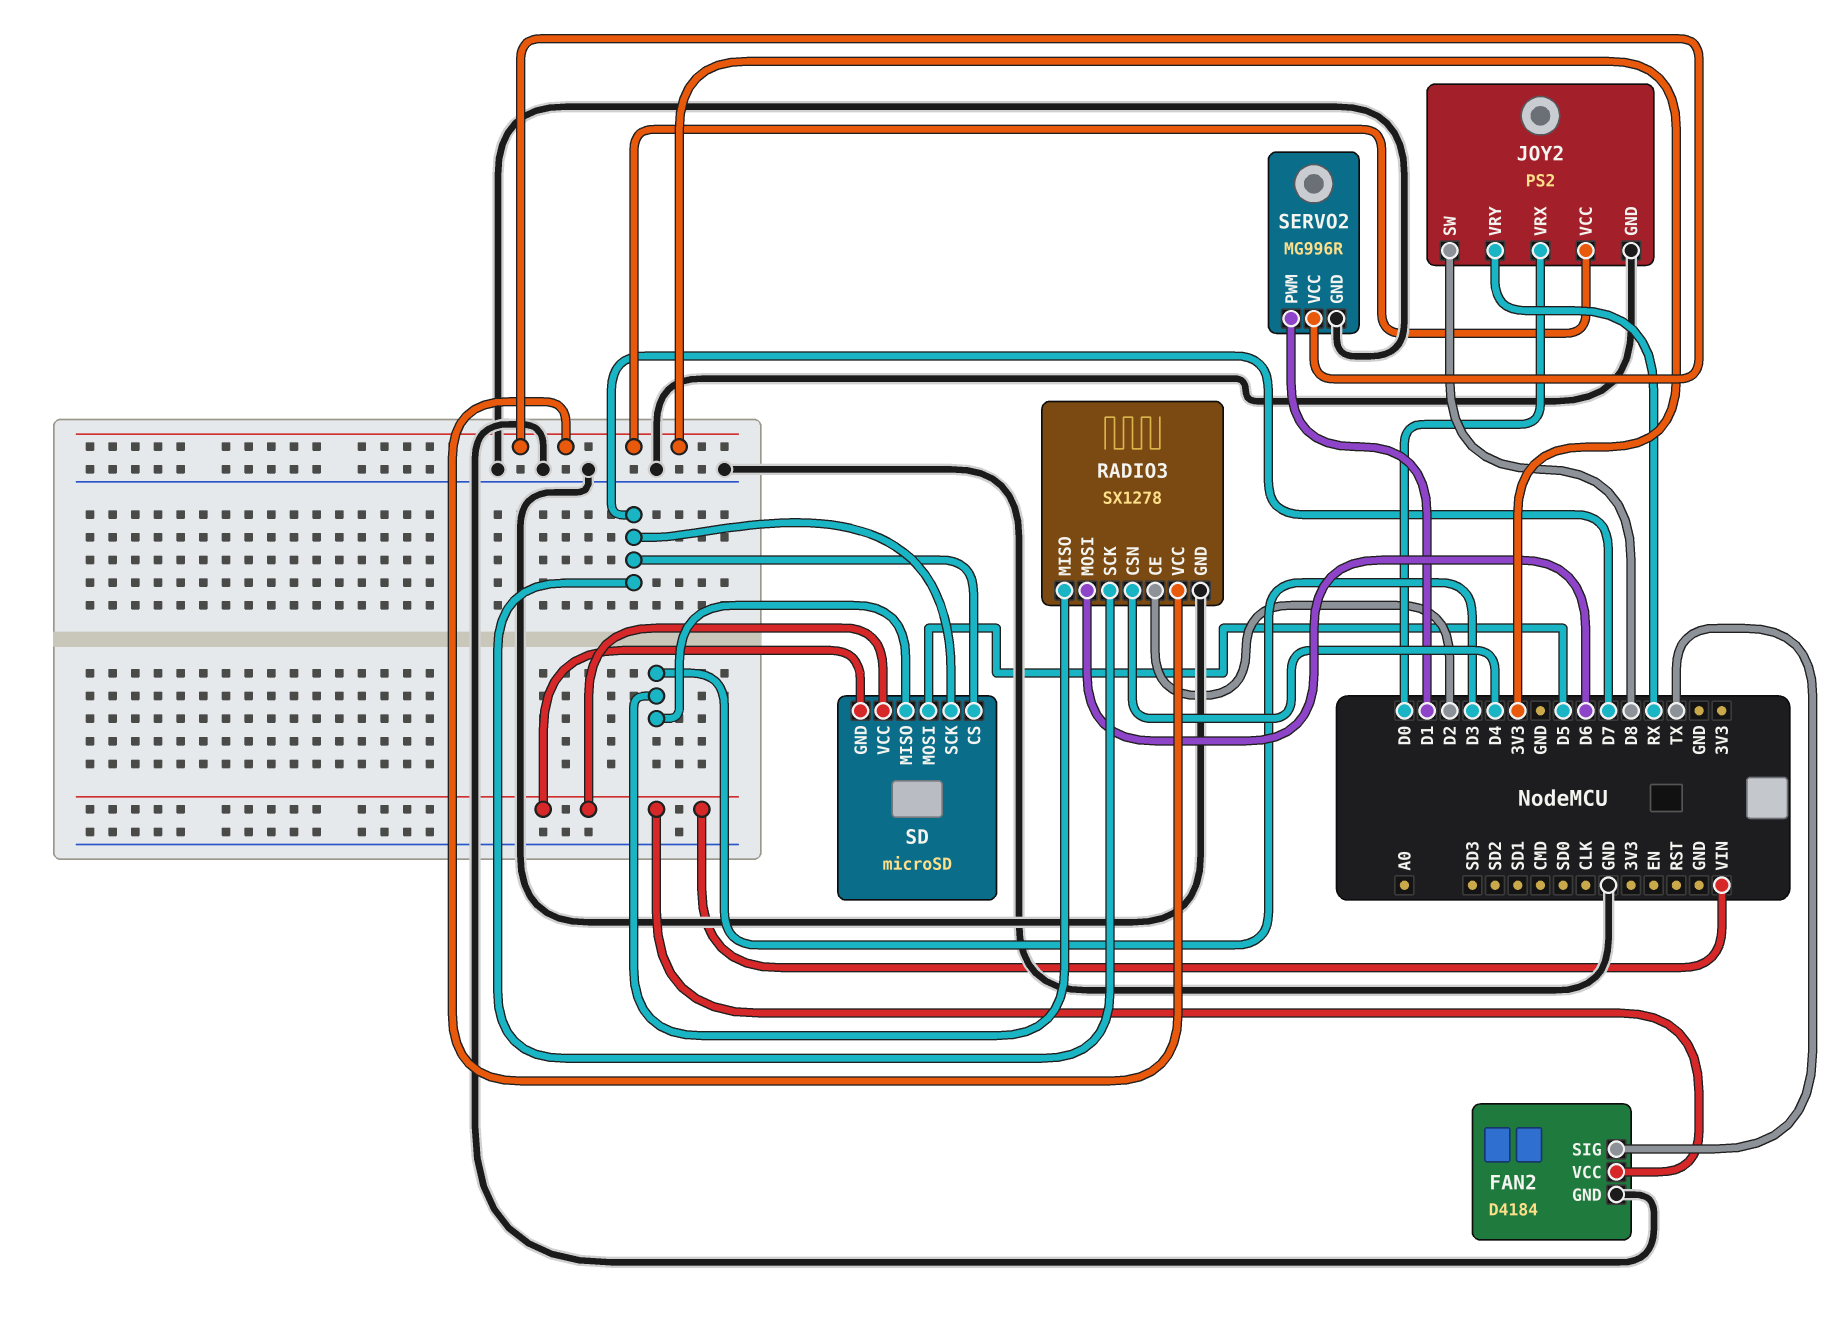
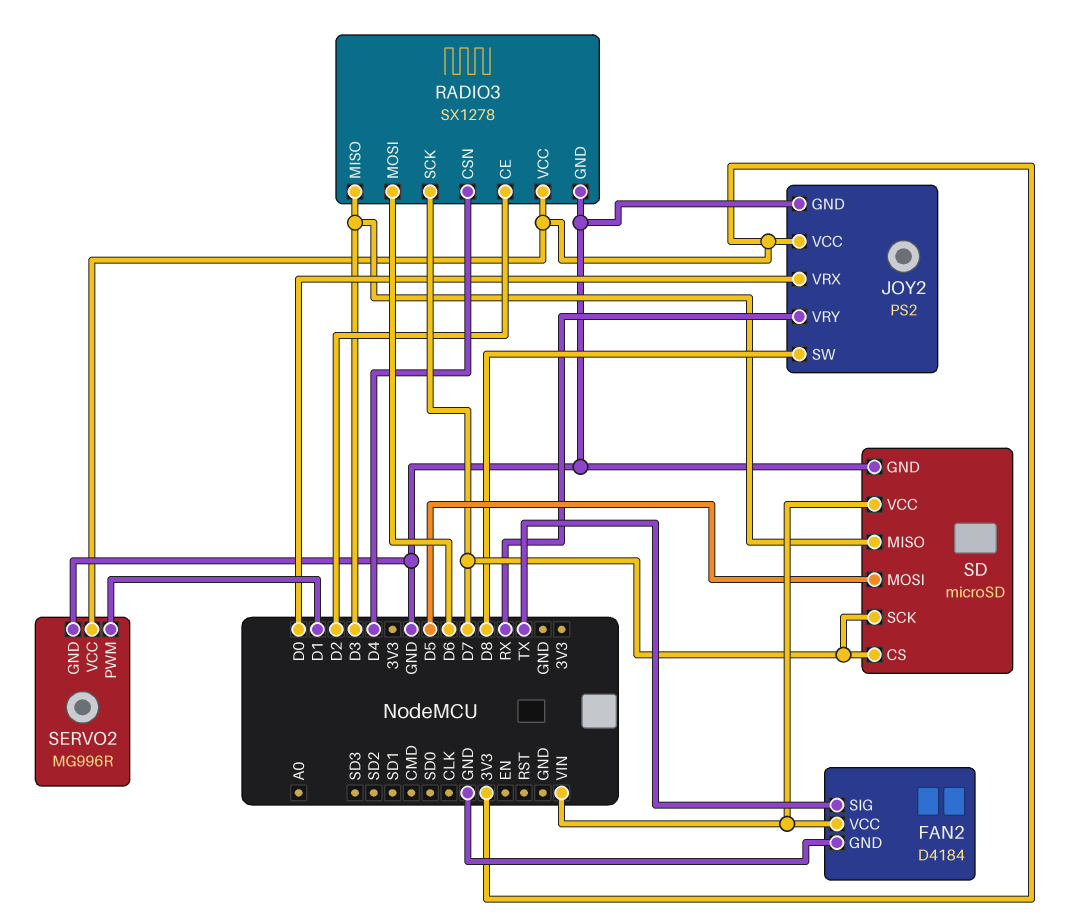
SD pin GND: VIN -> GND

